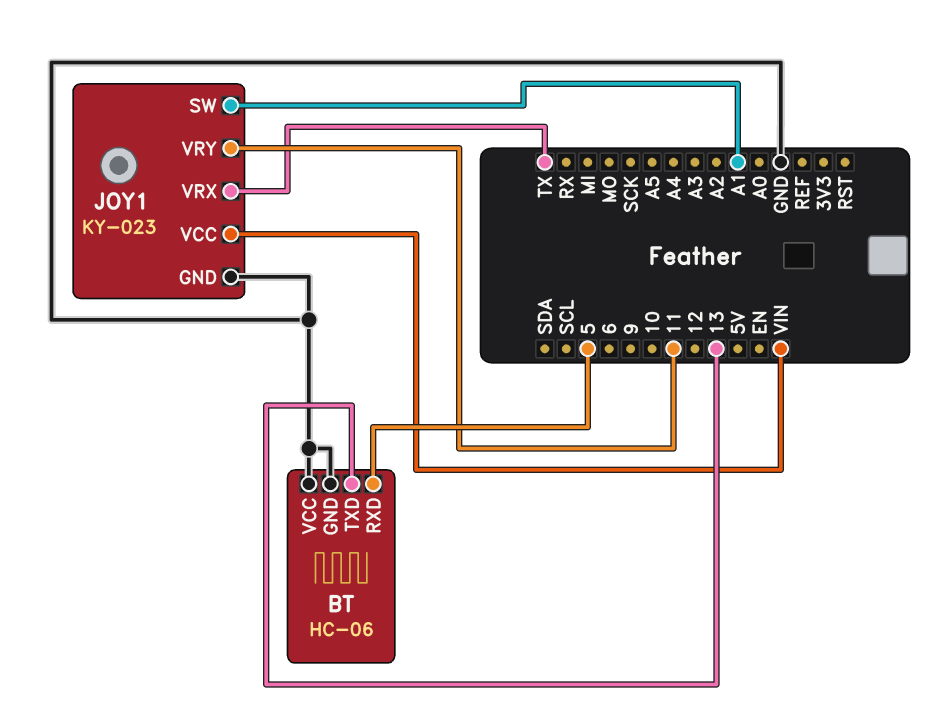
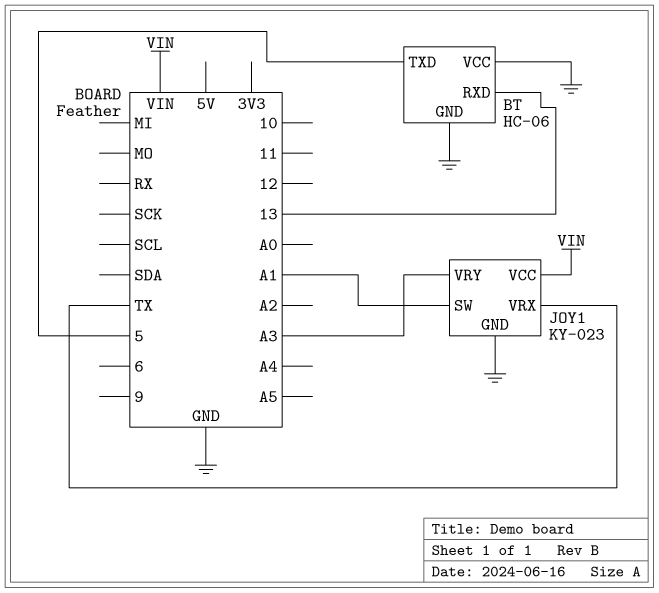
BT pin RXD: 5 -> 13
BT pin TXD: 13 -> 5
JOY1 pin VRY: 11 -> A3

